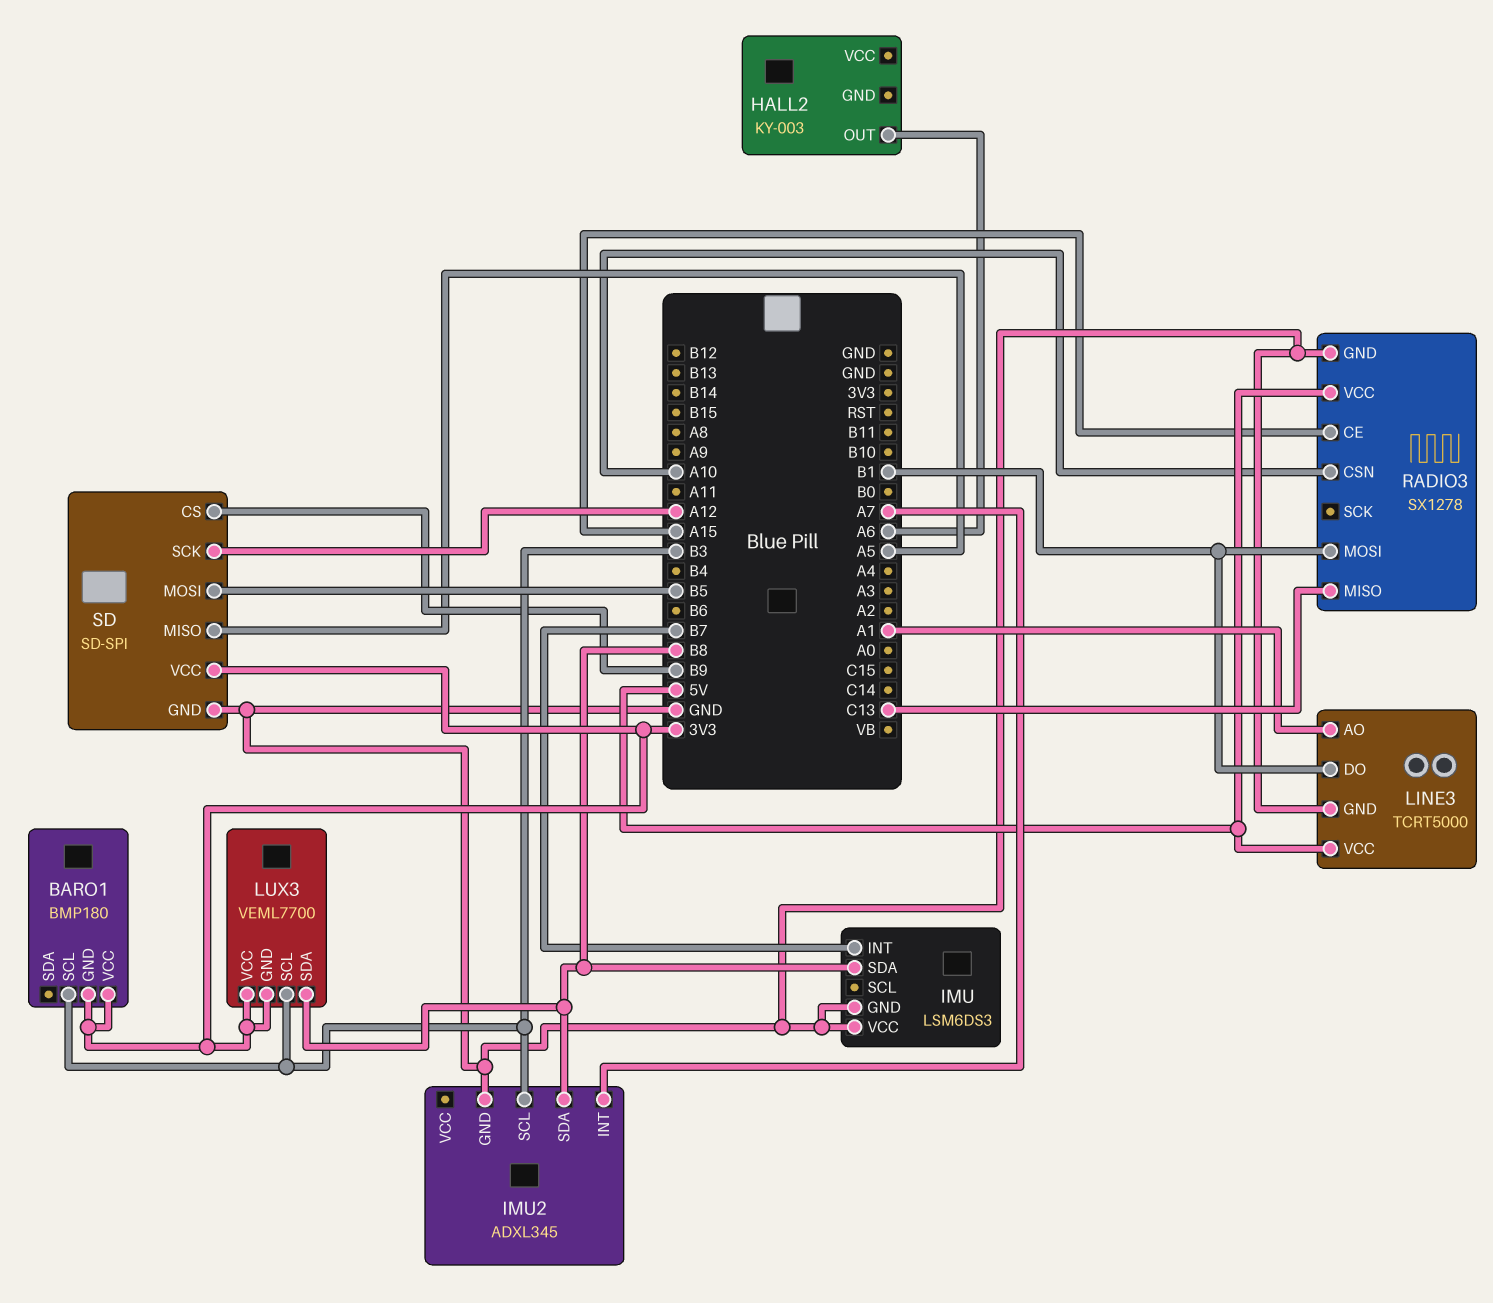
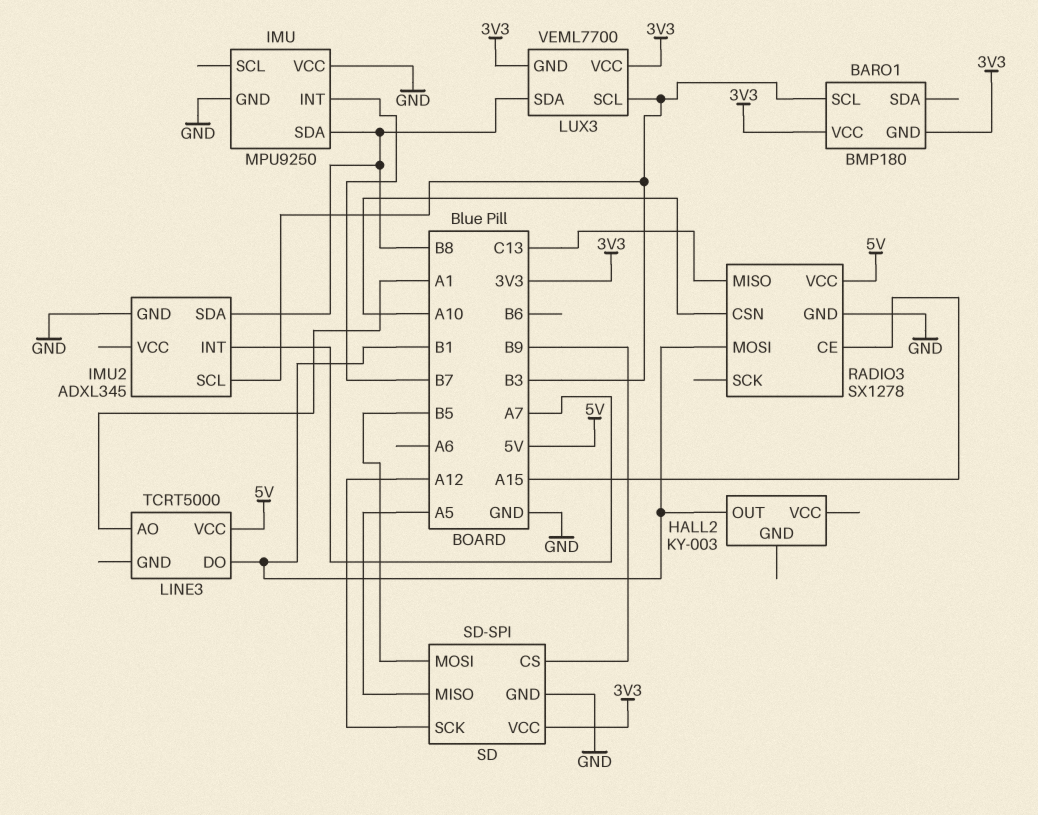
HALL2 pin OUT: A6 -> B1
IMU: LSM6DS3 -> MPU9250
LINE3 pin GND: GND -> none

